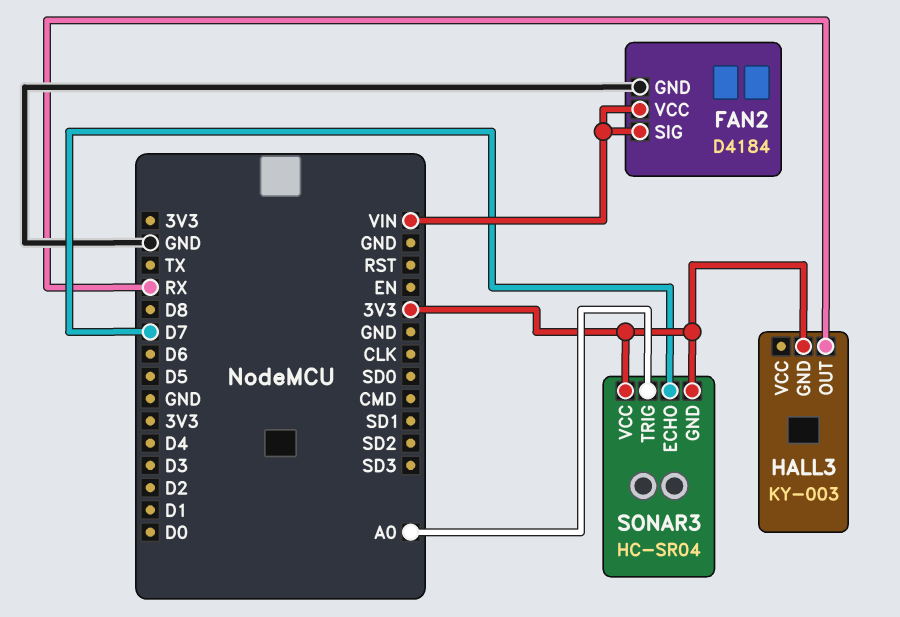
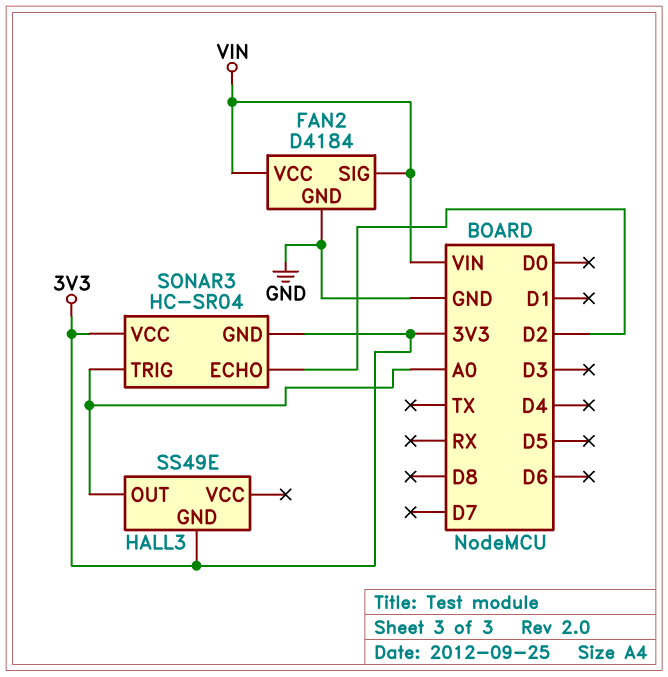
HALL3: KY-003 -> SS49E
HALL3 pin OUT: RX -> A0
SONAR3 pin ECHO: D7 -> D2

